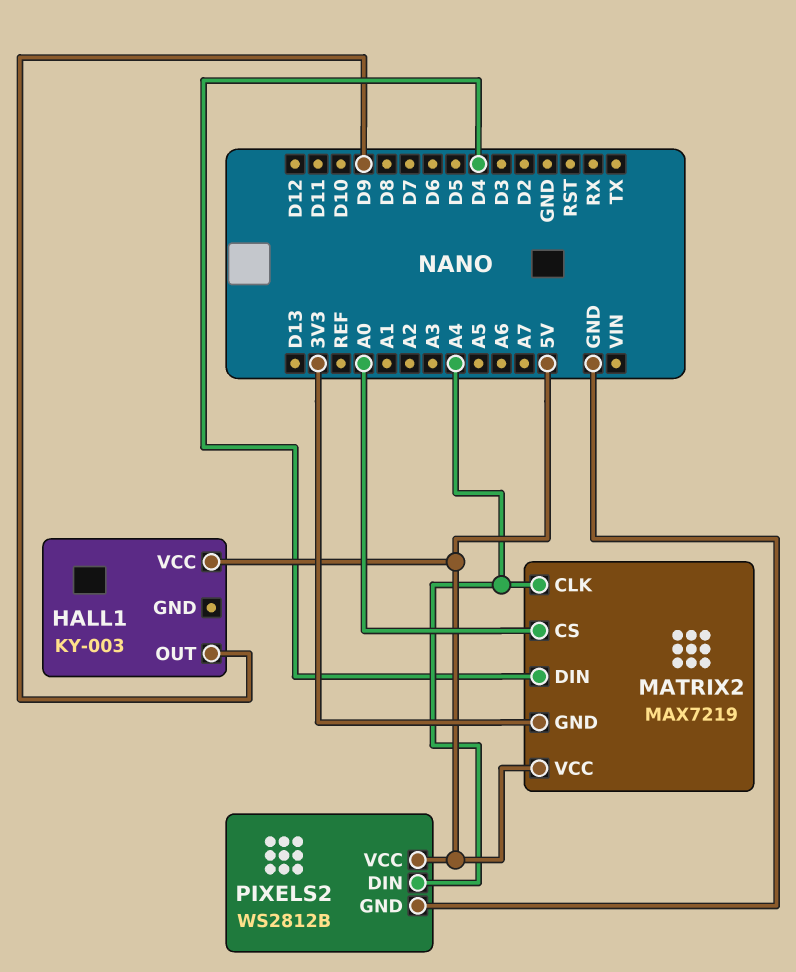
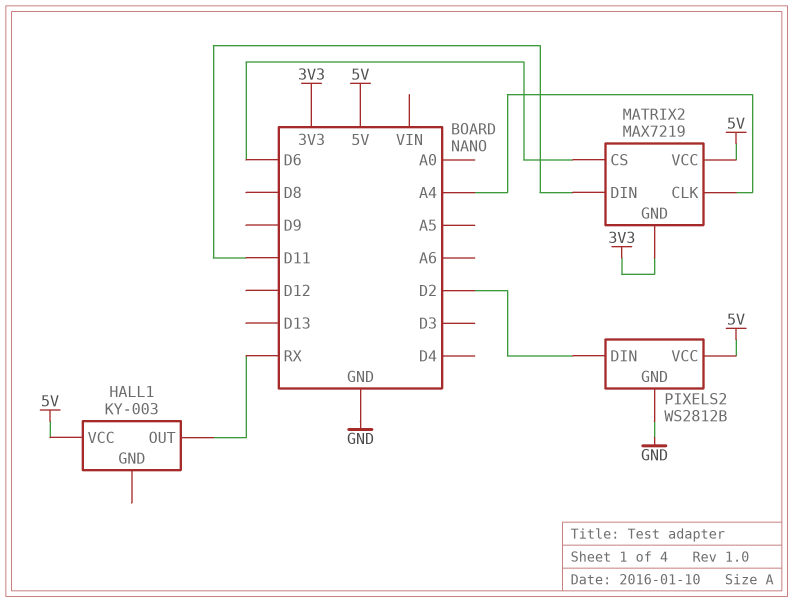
HALL1 pin OUT: D9 -> RX
MATRIX2 pin CS: A0 -> D6
MATRIX2 pin DIN: D4 -> D11
PIXELS2 pin DIN: A4 -> D2

